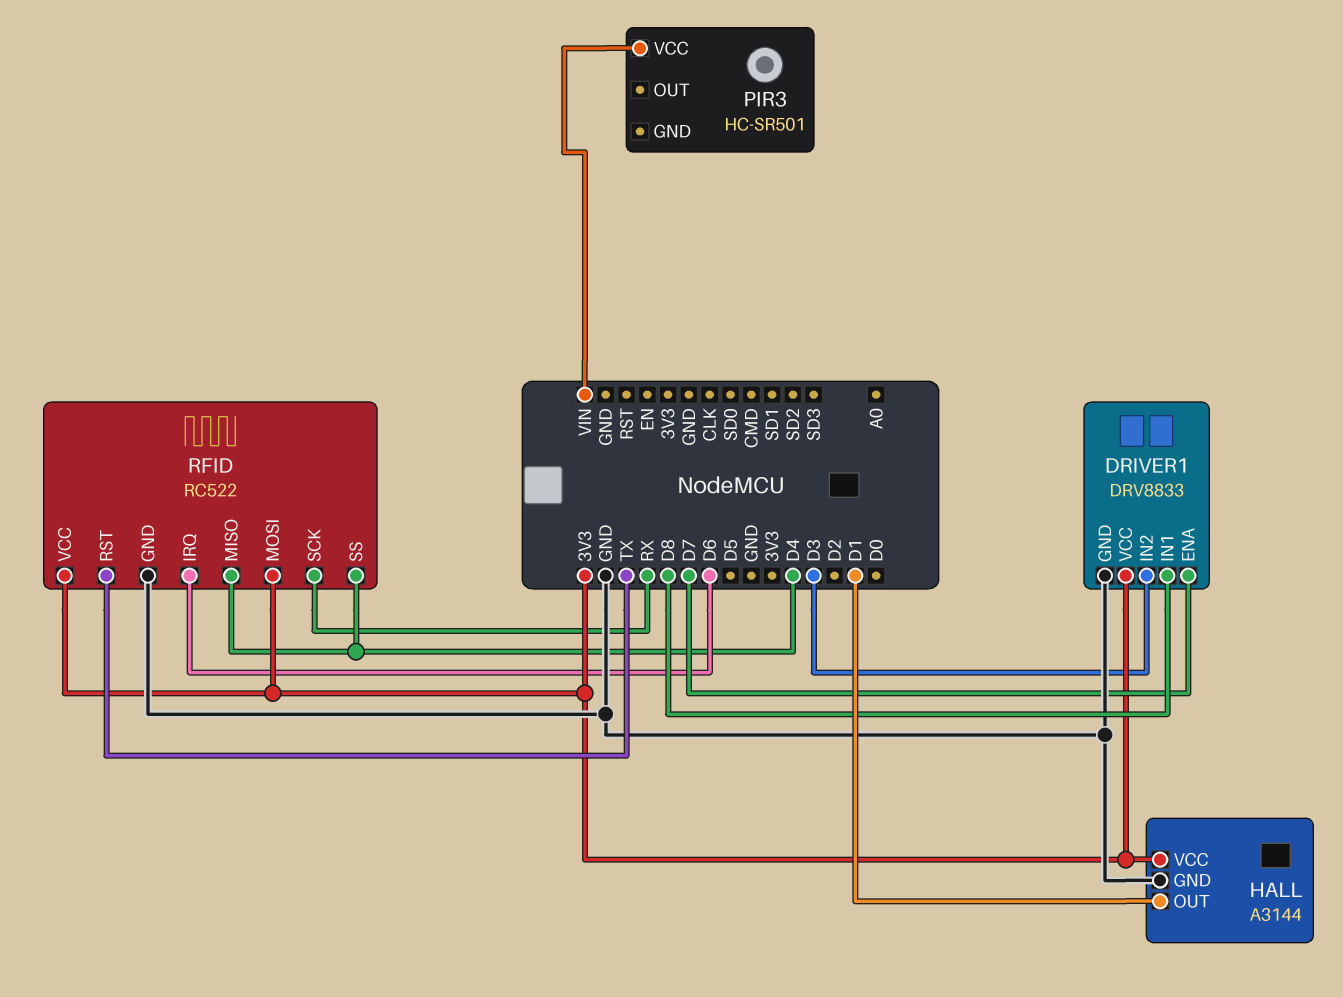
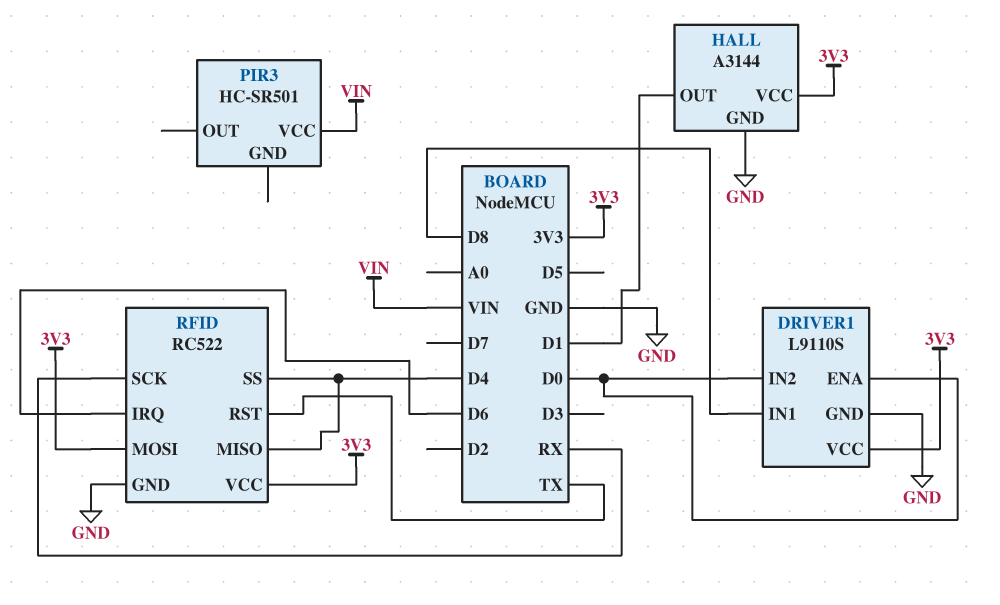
DRIVER1: DRV8833 -> L9110S
DRIVER1 pin ENA: D7 -> D0
DRIVER1 pin IN2: D3 -> D0

